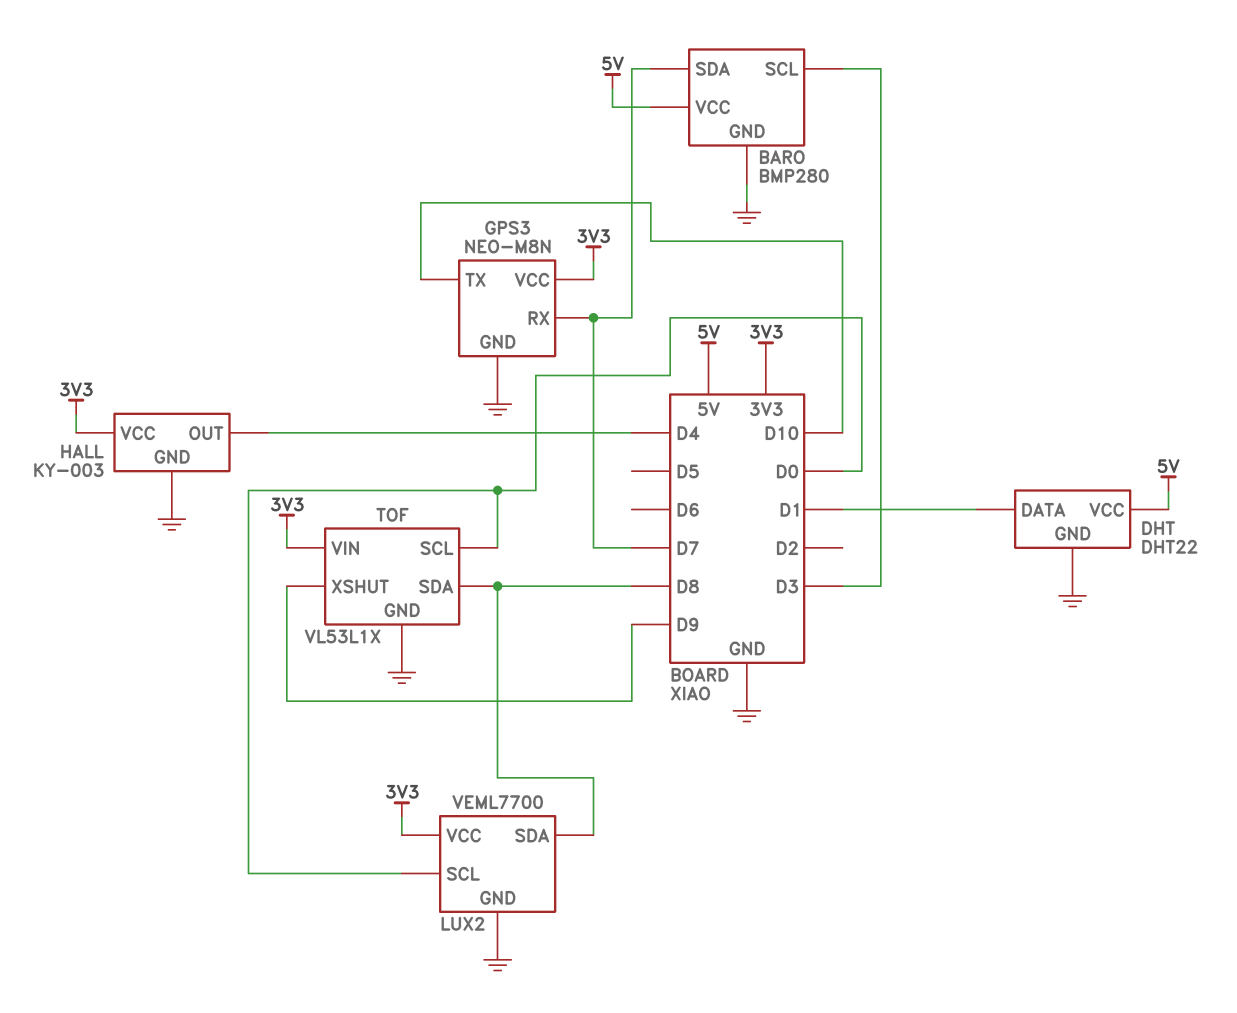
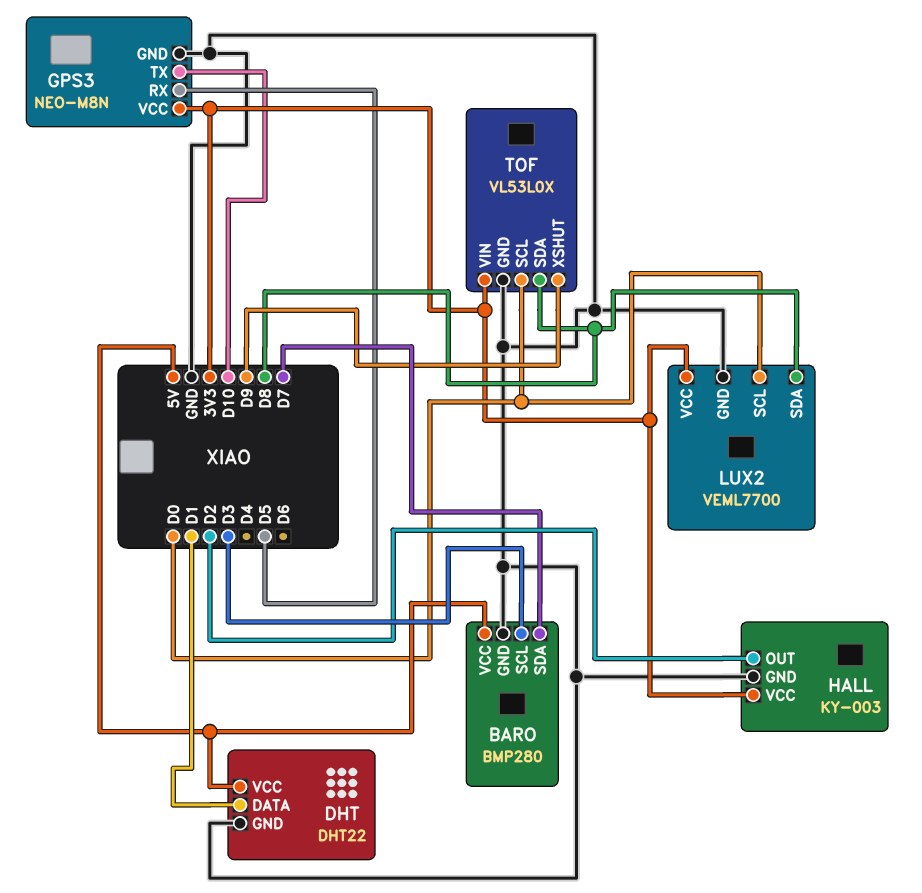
GPS3 pin RX: D7 -> D5
HALL pin OUT: D4 -> D2
TOF: VL53L1X -> VL53L0X

